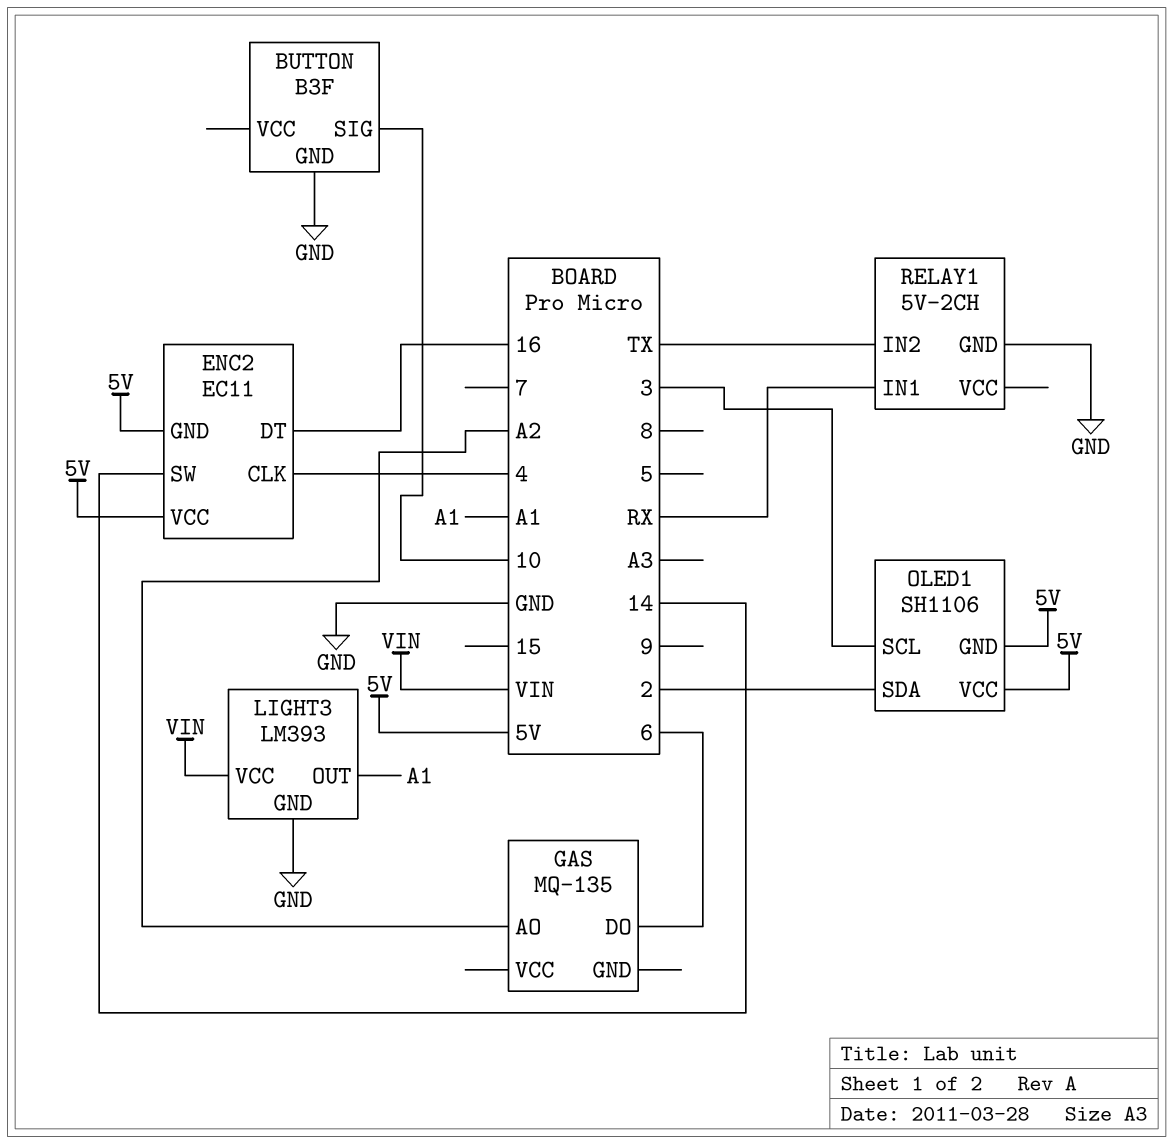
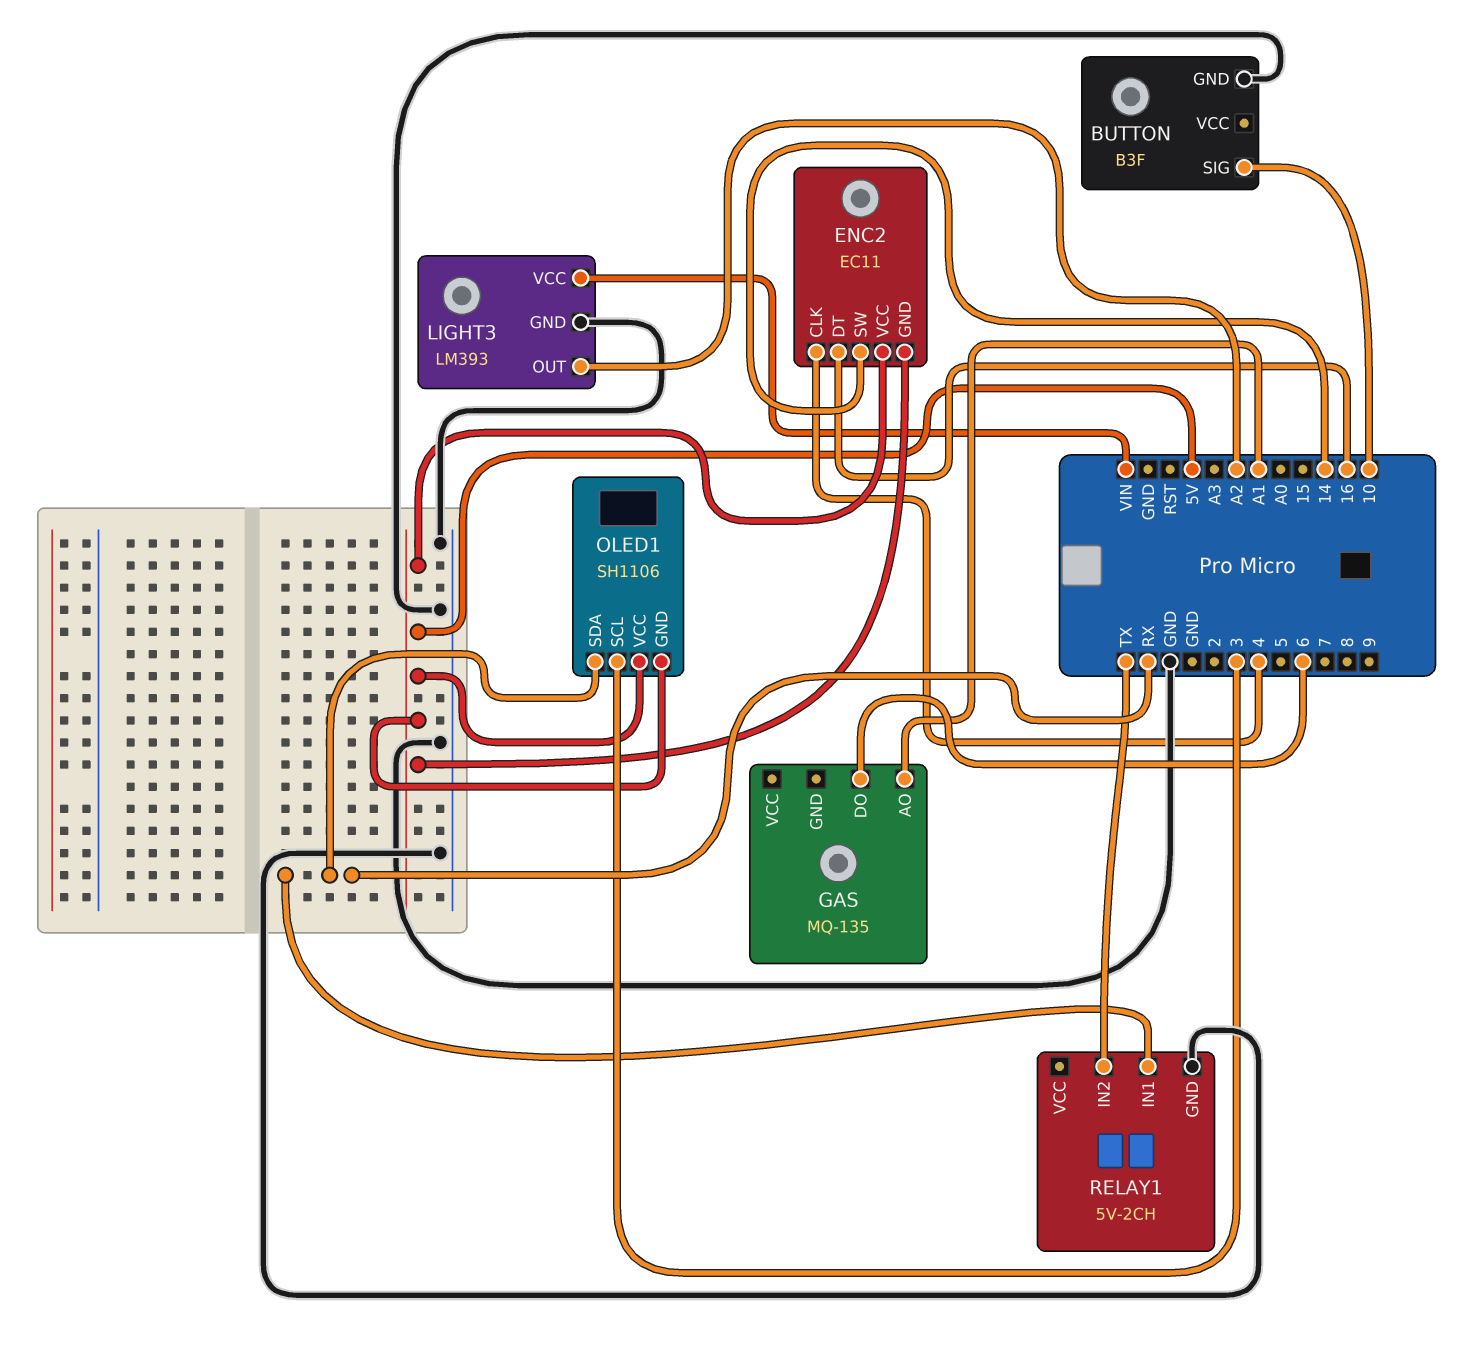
GAS pin AO: A2 -> A1
LIGHT3 pin OUT: A1 -> A2
OLED1 pin SDA: 2 -> RX

